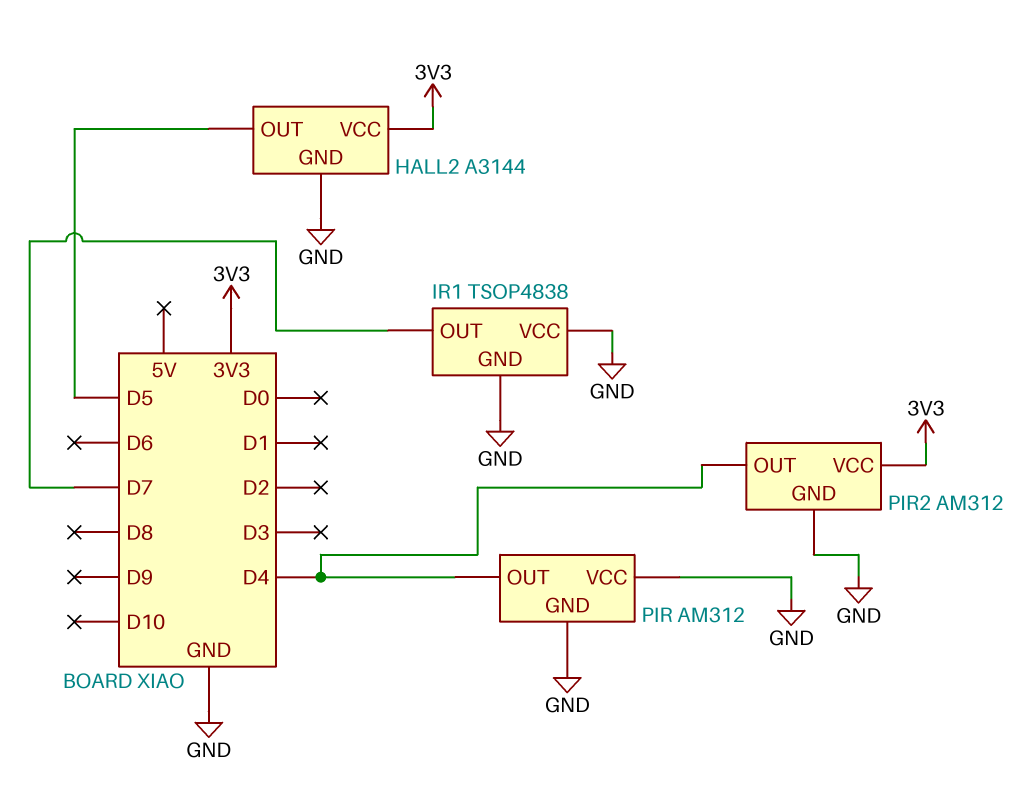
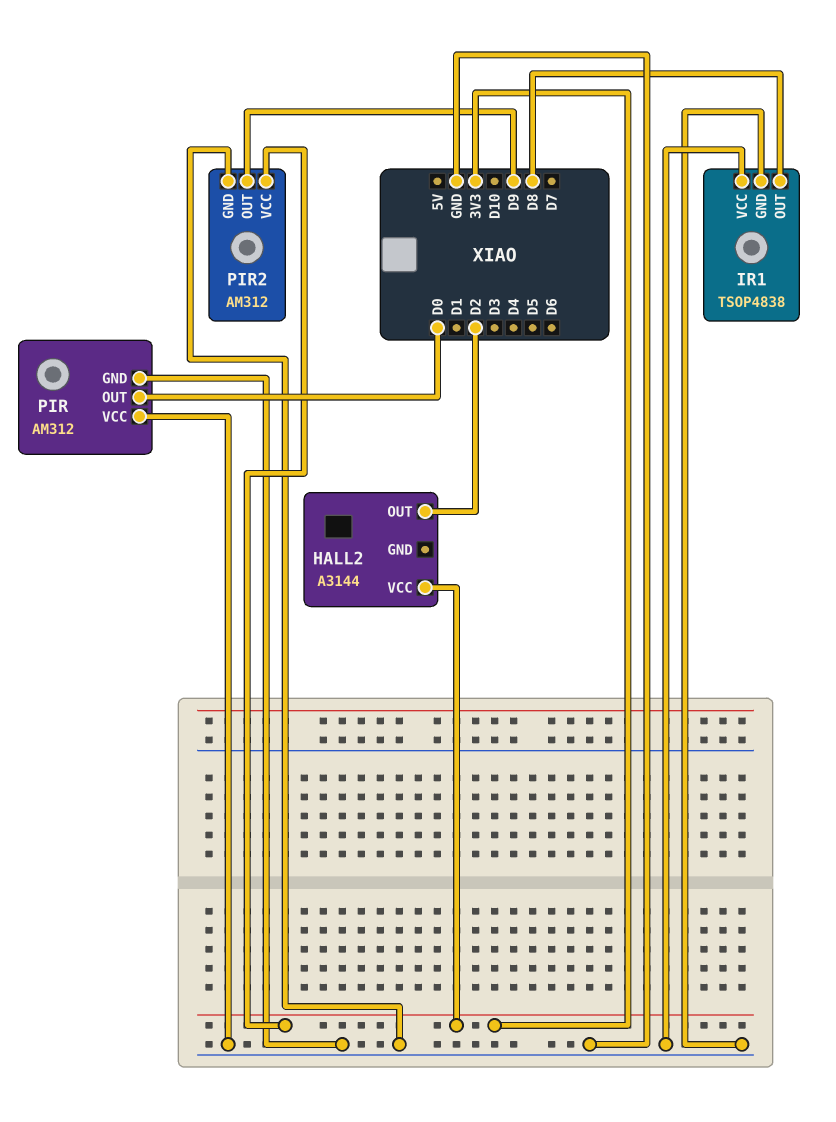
HALL2 pin GND: GND -> none
HALL2 pin OUT: D5 -> D2
IR1 pin OUT: D7 -> D8
PIR pin OUT: D4 -> D0
PIR2 pin OUT: D4 -> D9

